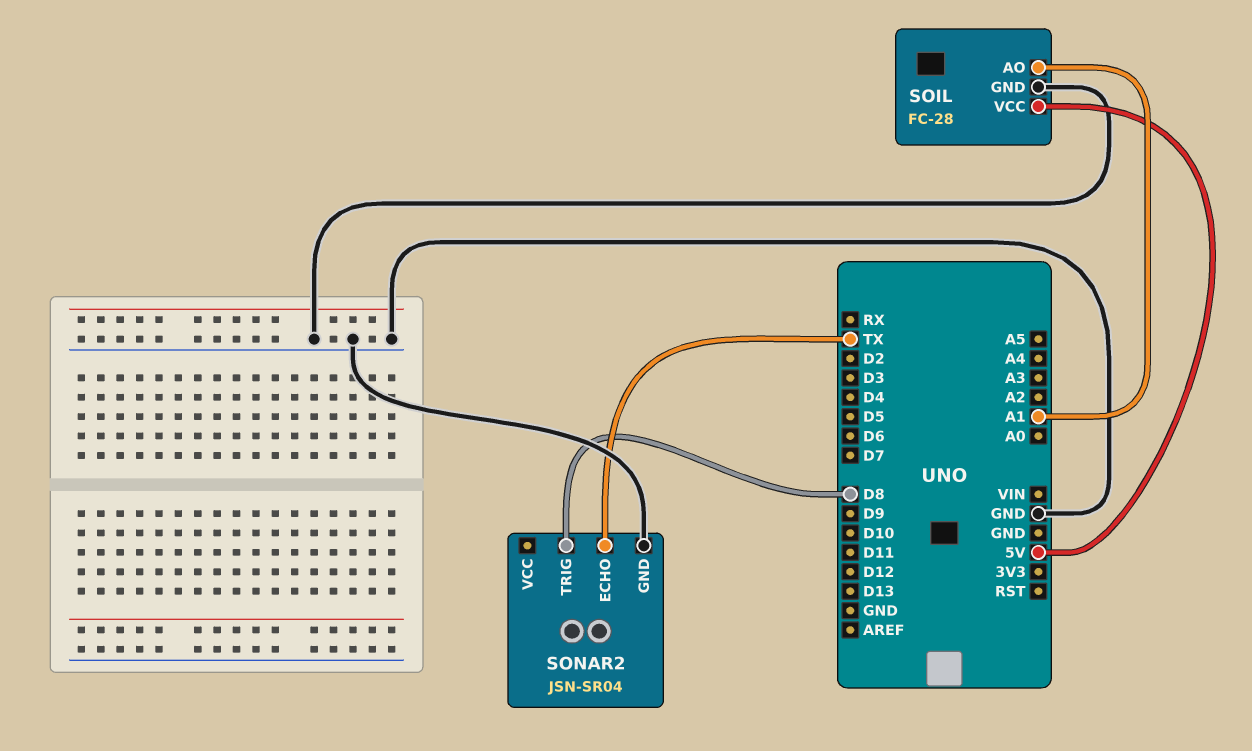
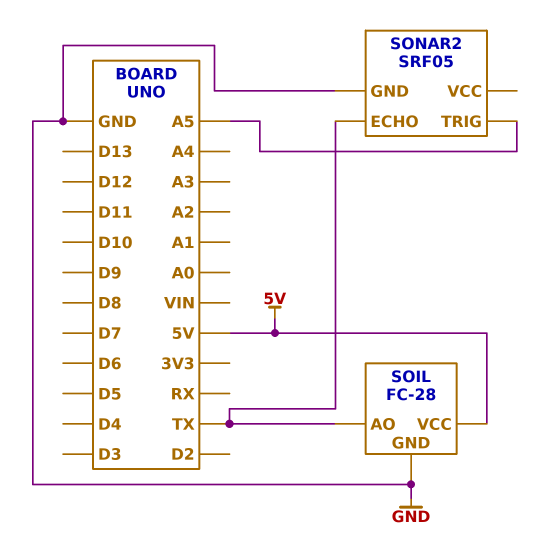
SOIL pin AO: A1 -> TX
SONAR2: JSN-SR04 -> SRF05
SONAR2 pin TRIG: D8 -> A5

